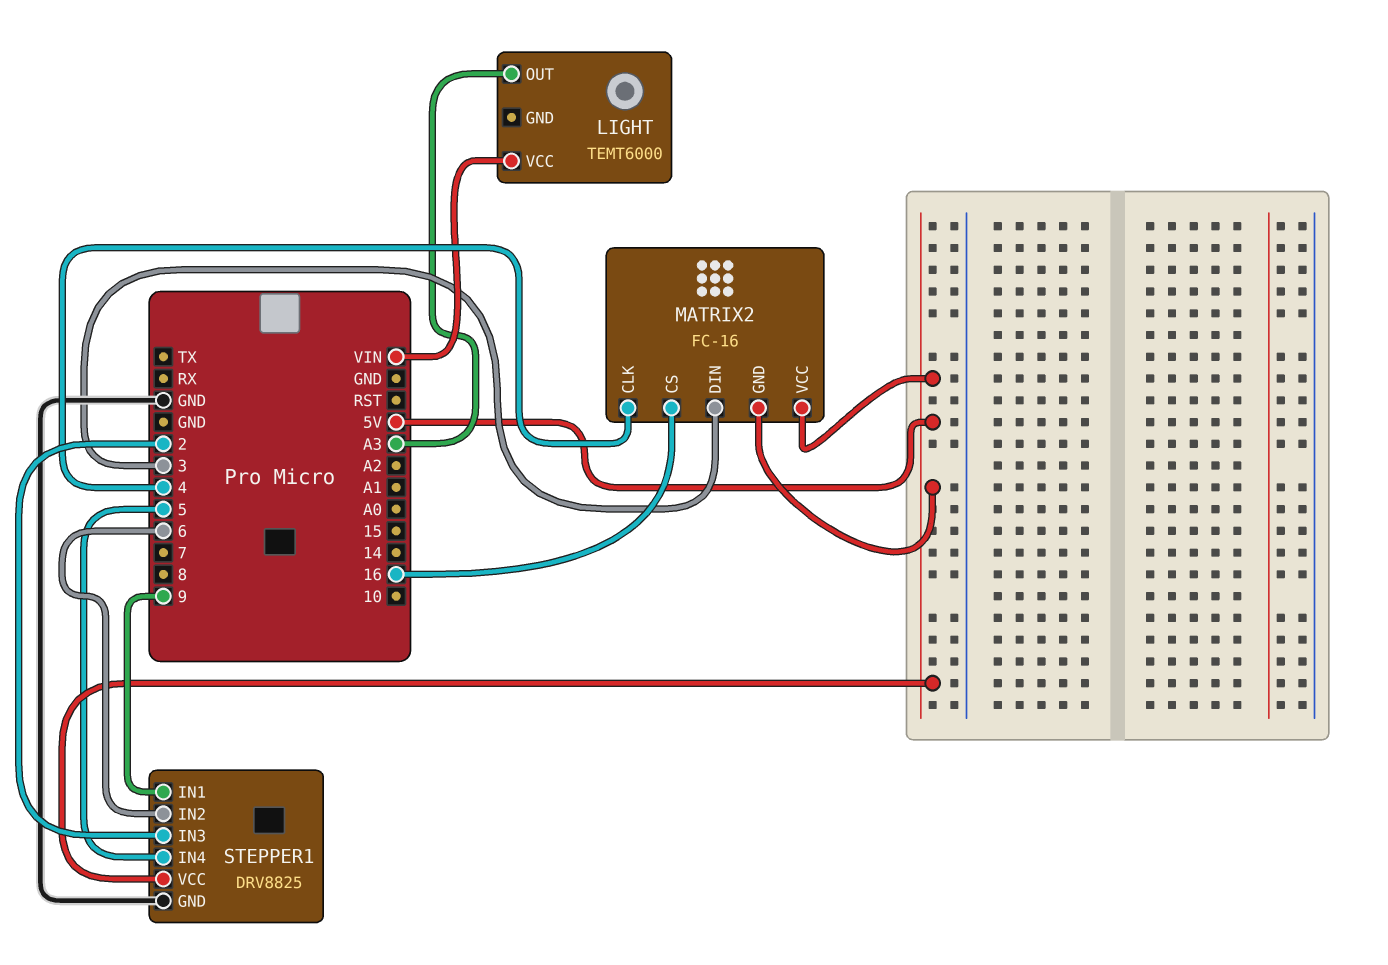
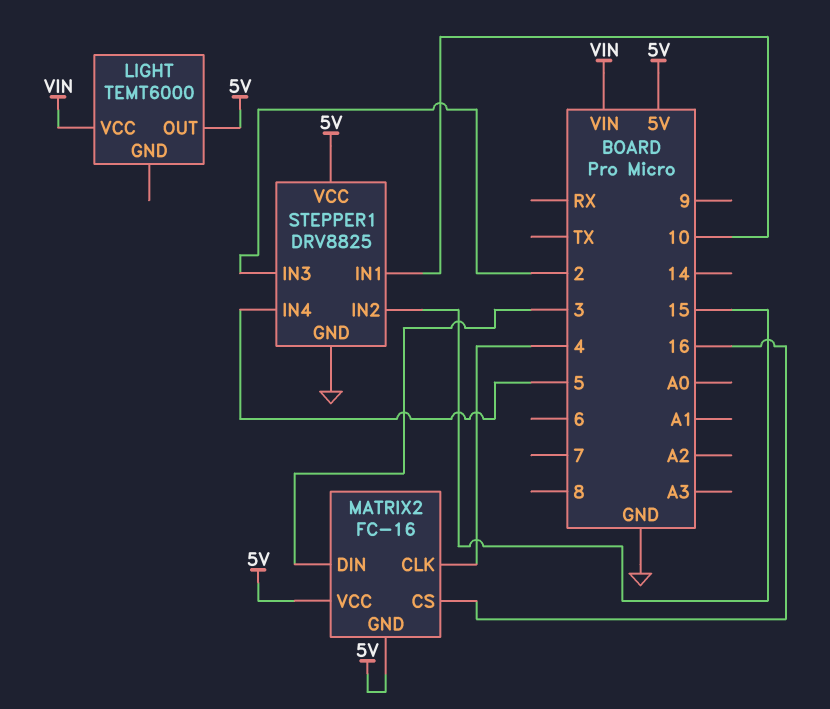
LIGHT pin OUT: A3 -> 5V
STEPPER1 pin IN1: 9 -> 10
STEPPER1 pin IN2: 6 -> 15

